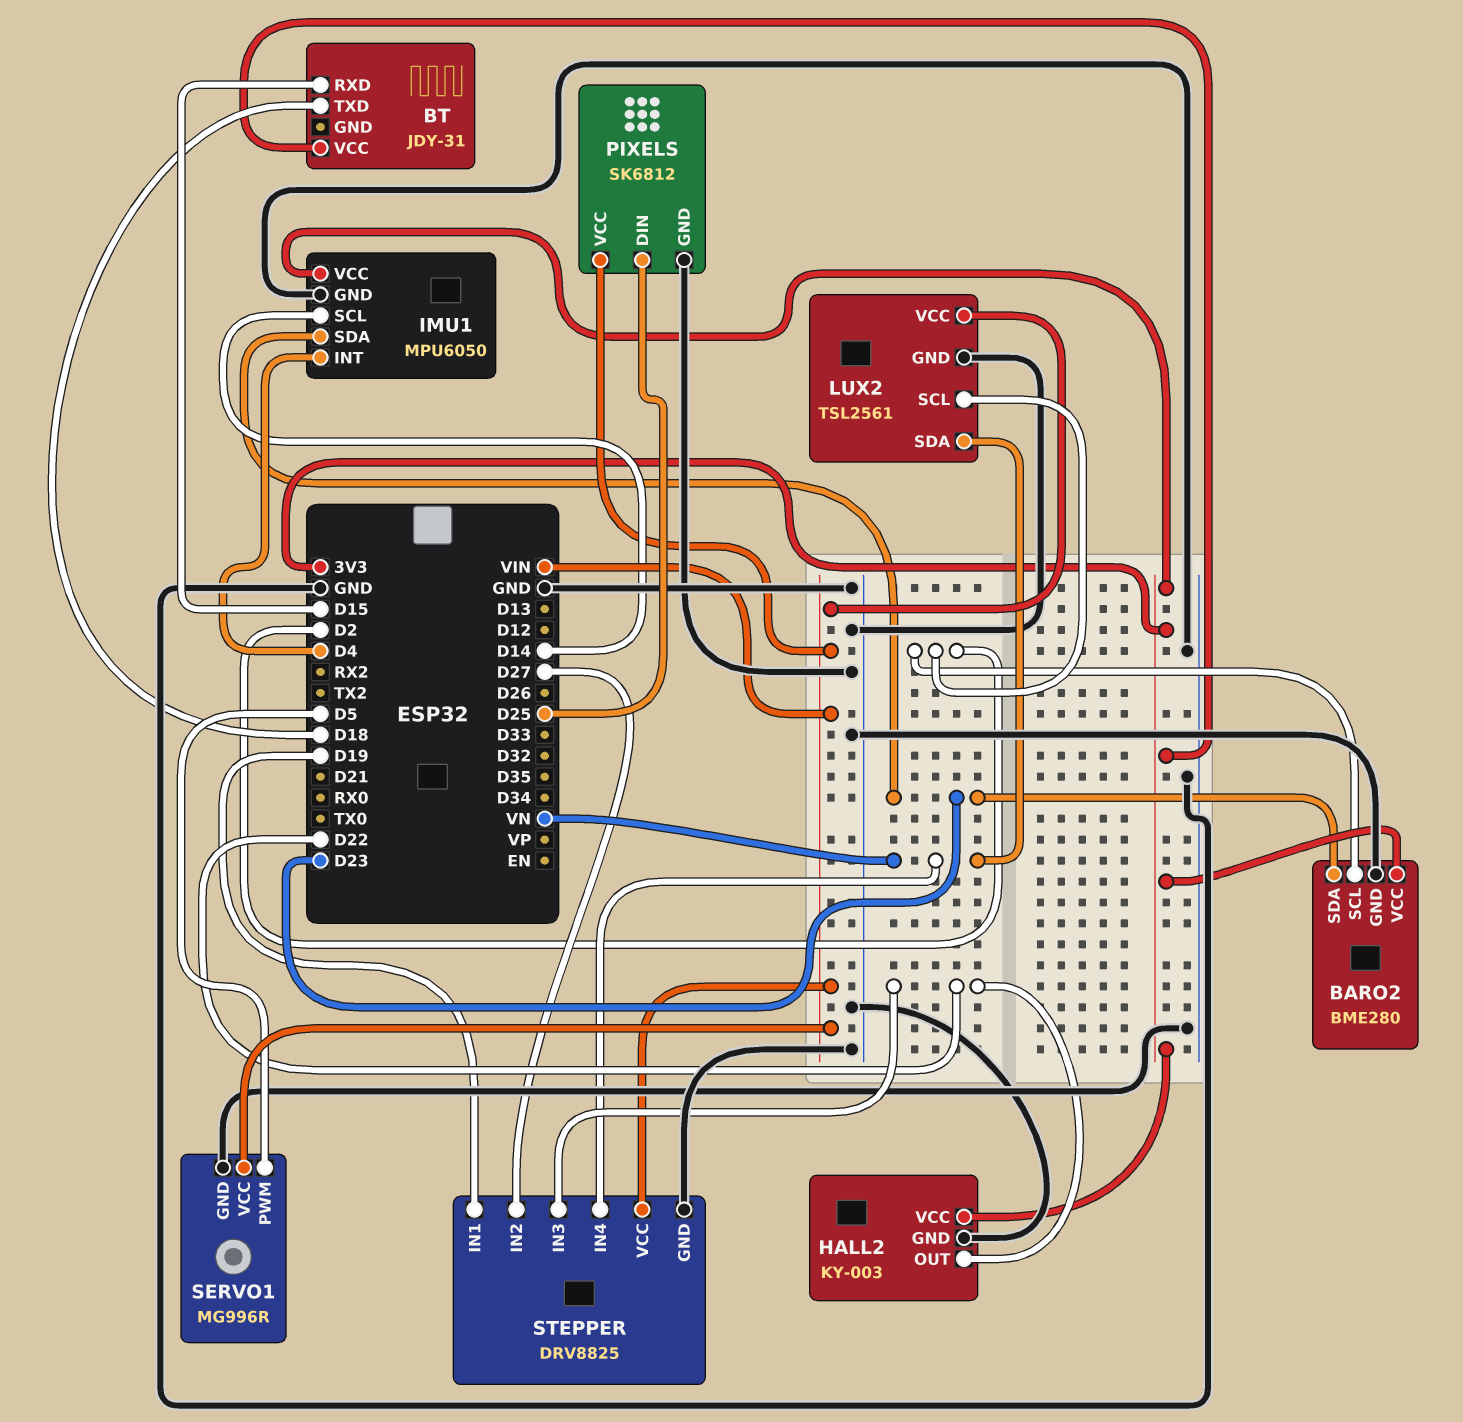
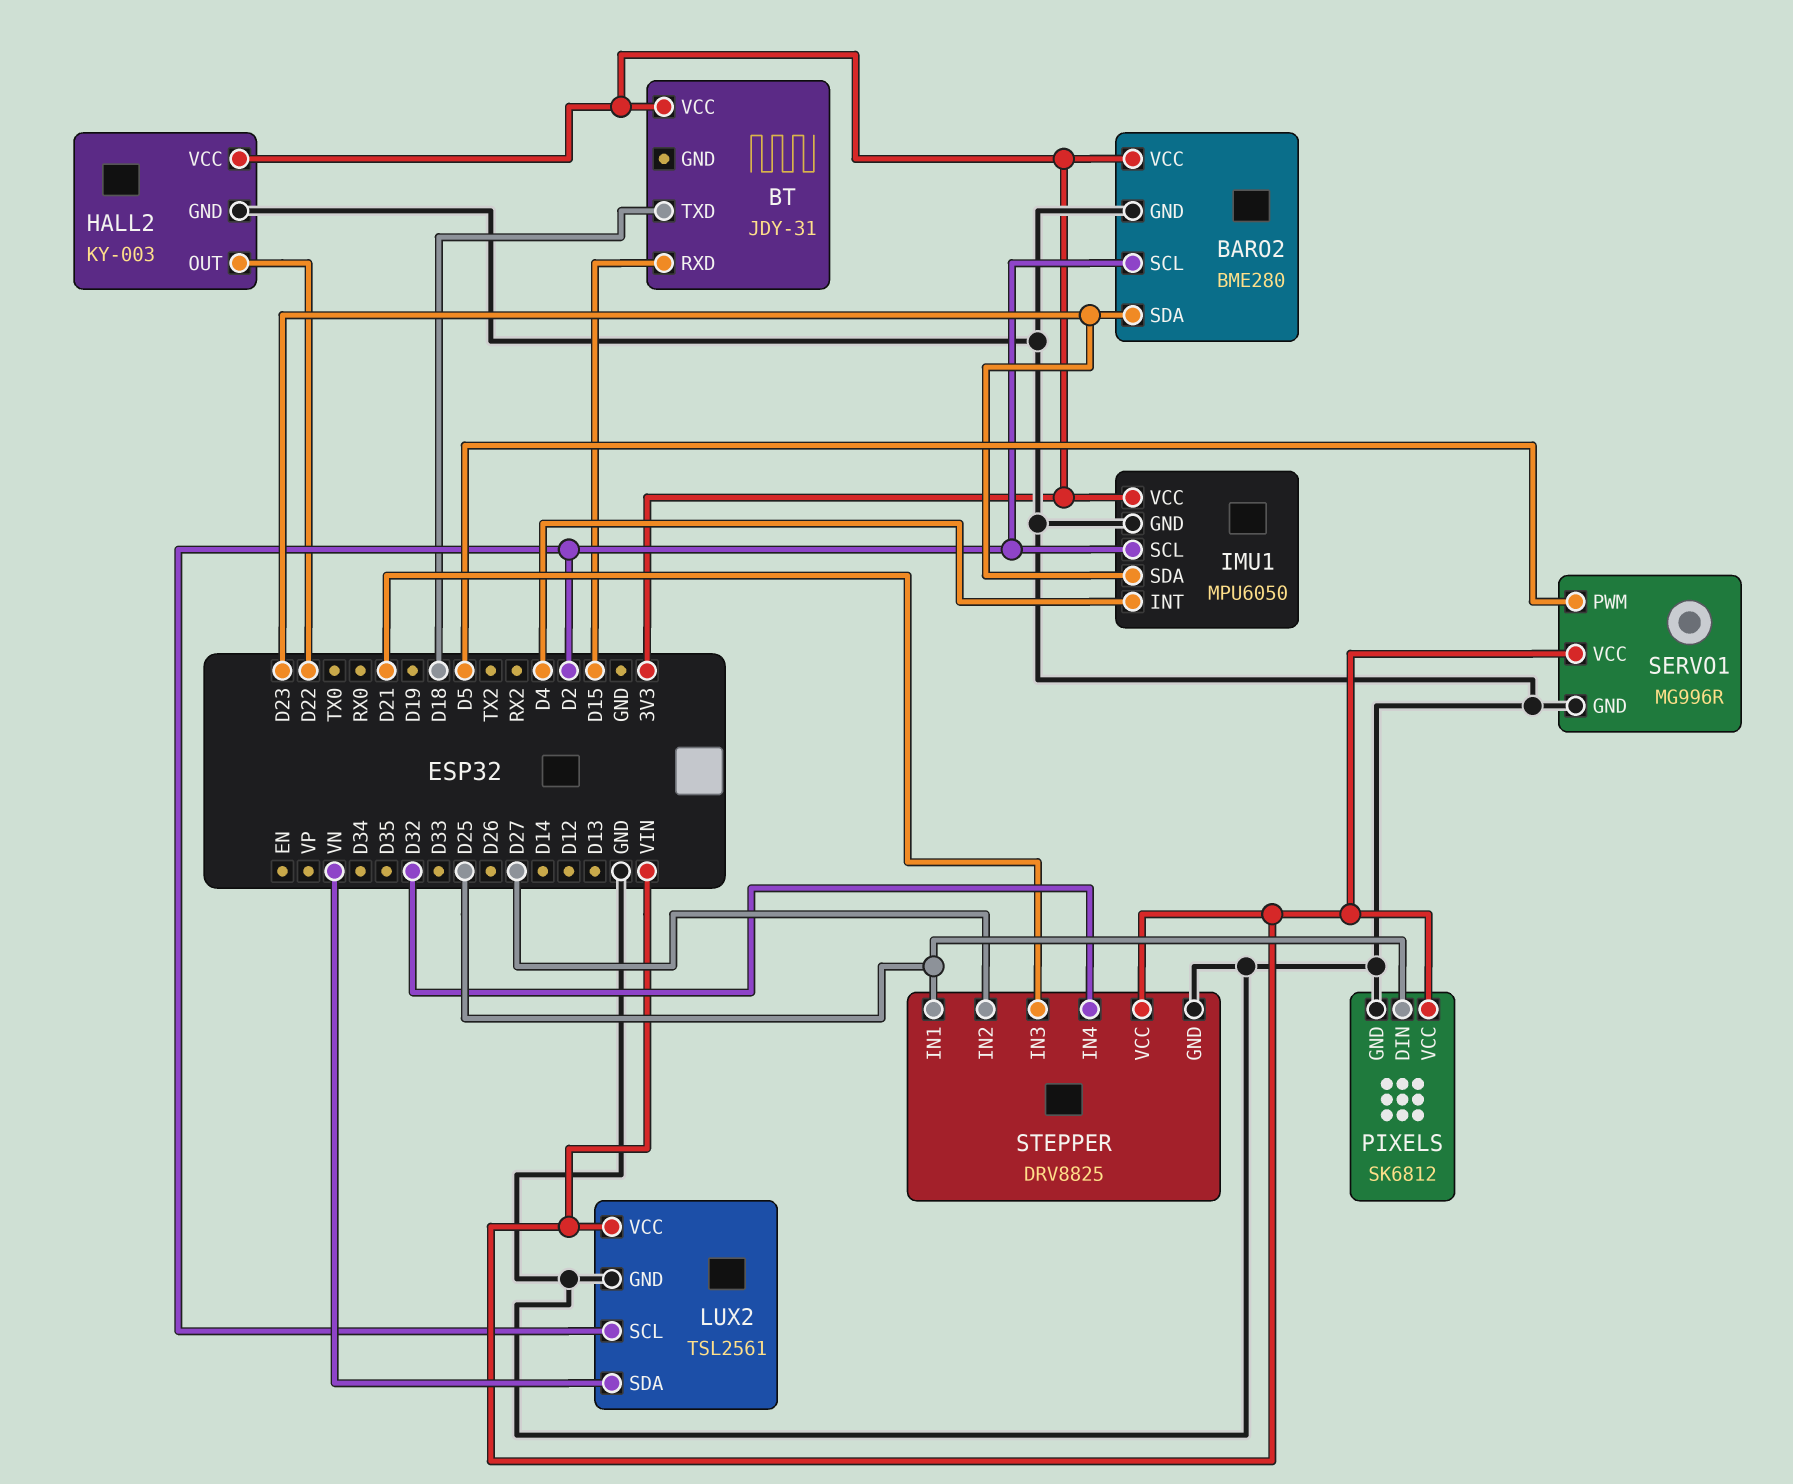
IMU1 pin SCL: D14 -> D2
STEPPER pin IN1: D19 -> D25
STEPPER pin IN3: D22 -> D21
STEPPER pin IN4: VN -> D32

